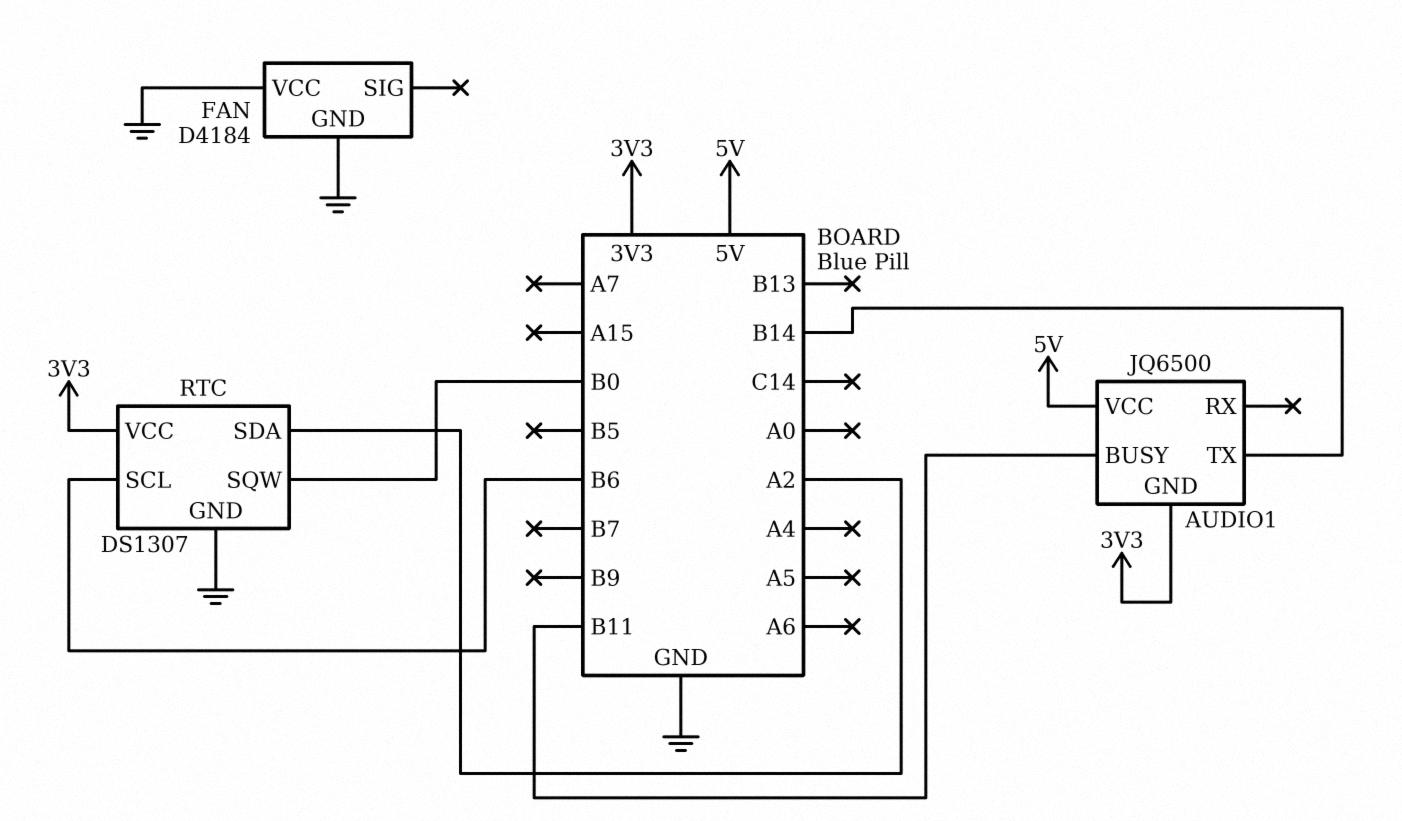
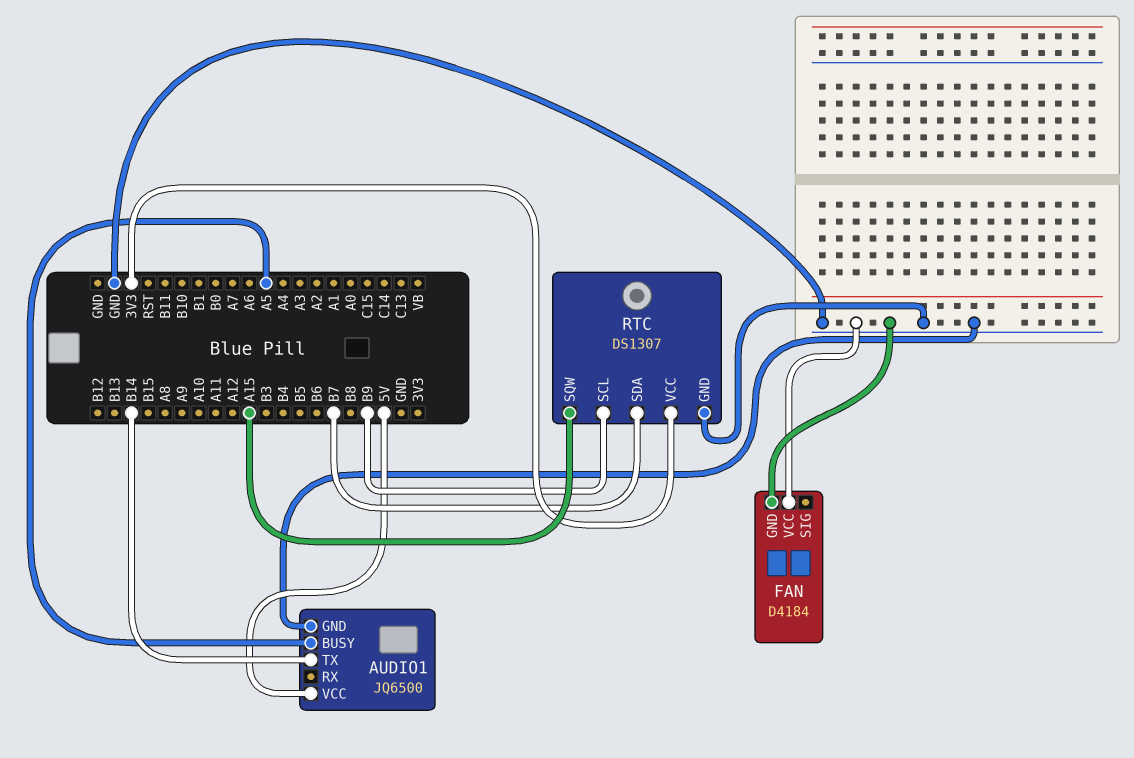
AUDIO1 pin BUSY: B11 -> A5
AUDIO1 pin GND: 3V3 -> GND
RTC pin SCL: B6 -> B9
RTC pin SDA: A2 -> B7
RTC pin SQW: B0 -> A15

